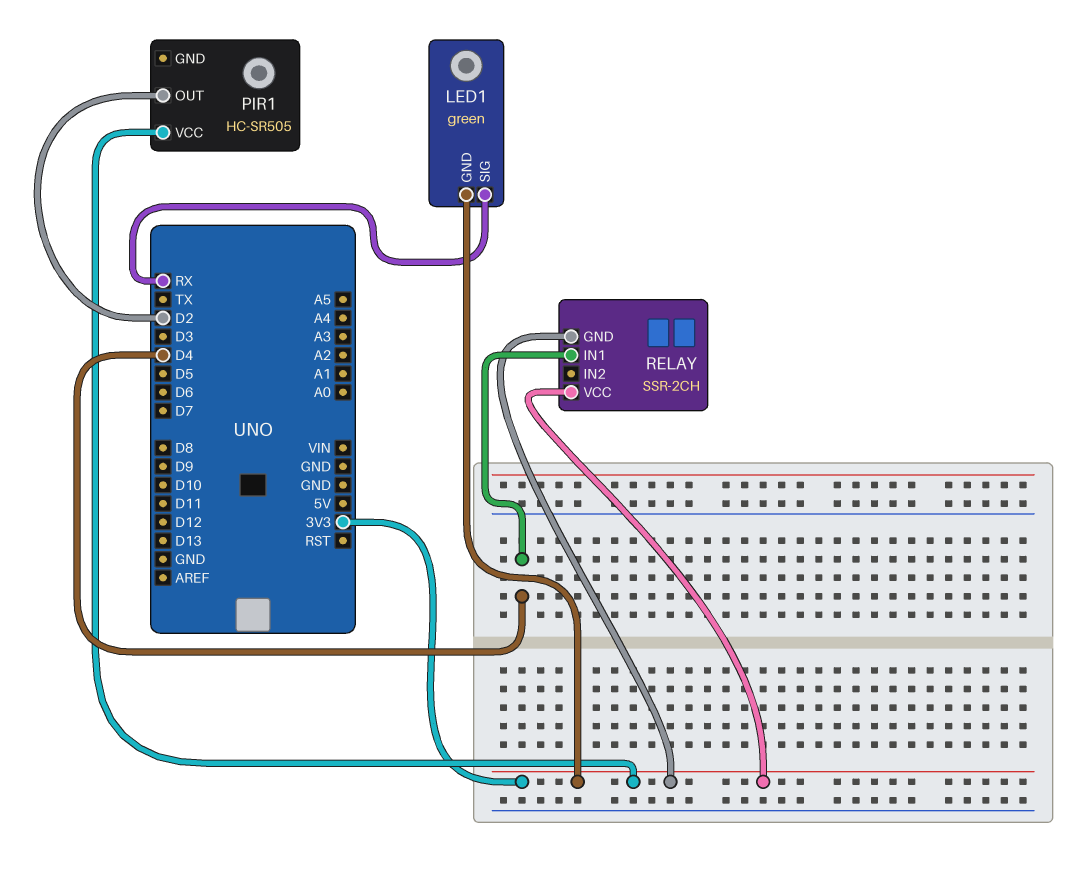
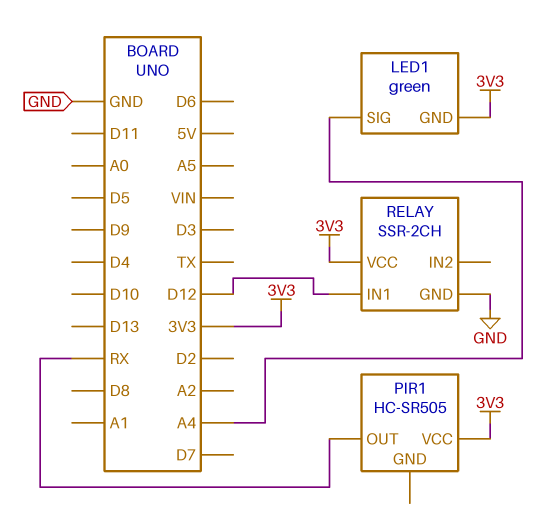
LED1 pin SIG: RX -> A4
PIR1 pin OUT: D2 -> RX
RELAY pin GND: 3V3 -> GND
RELAY pin IN1: D4 -> D12

